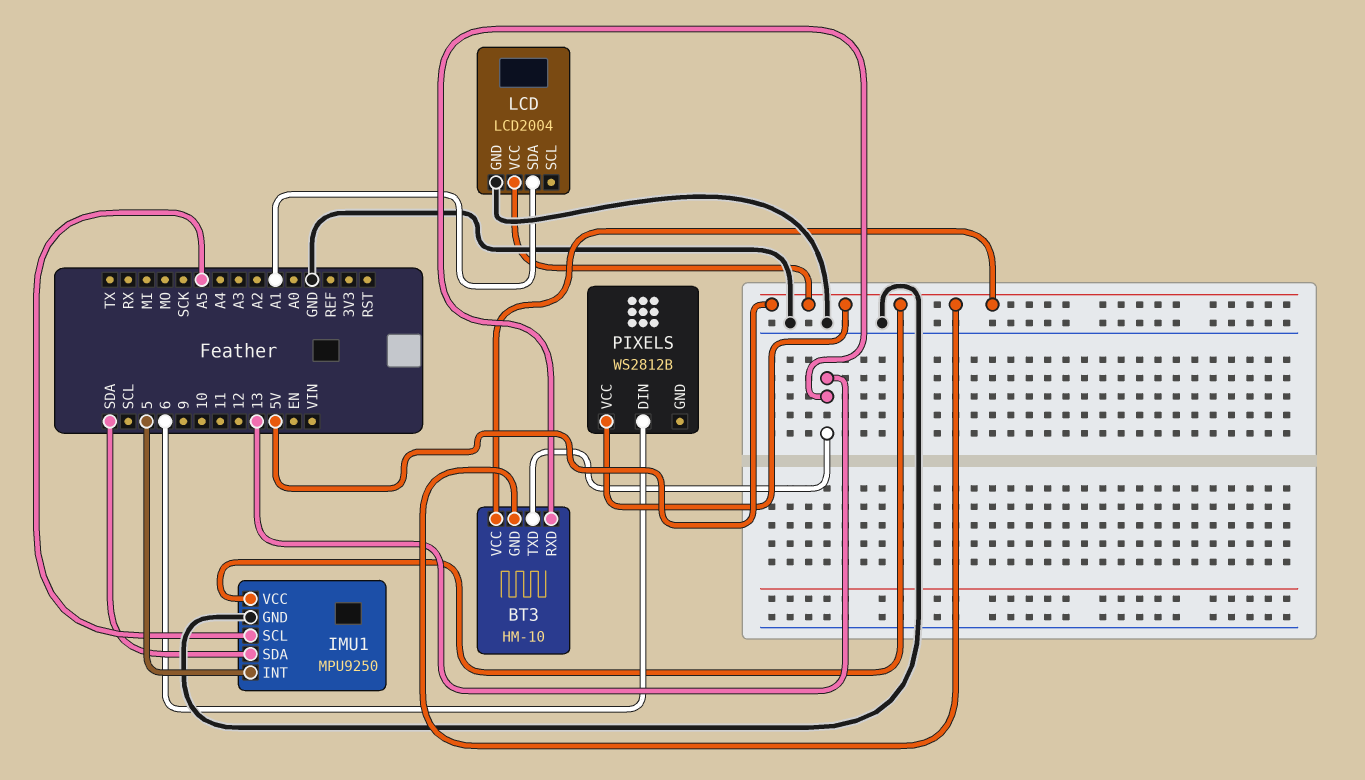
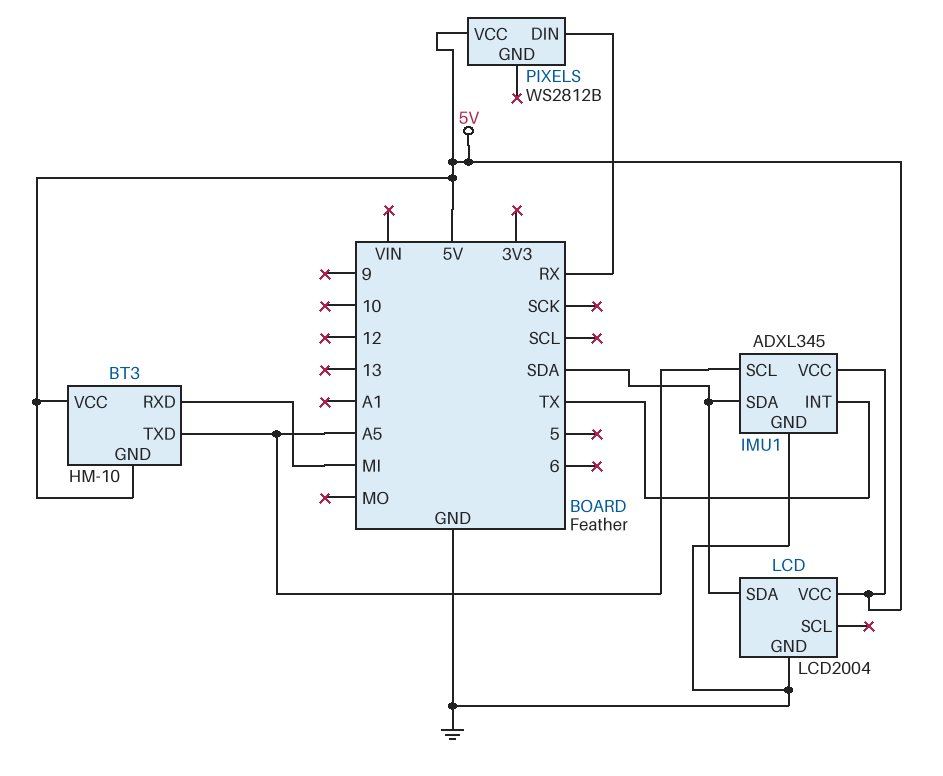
BT3 pin RXD: 13 -> MI
BT3 pin TXD: 13 -> A5
IMU1: MPU9250 -> ADXL345
IMU1 pin INT: 5 -> TX
LCD pin SDA: A1 -> SDA
PIXELS pin DIN: 6 -> RX

